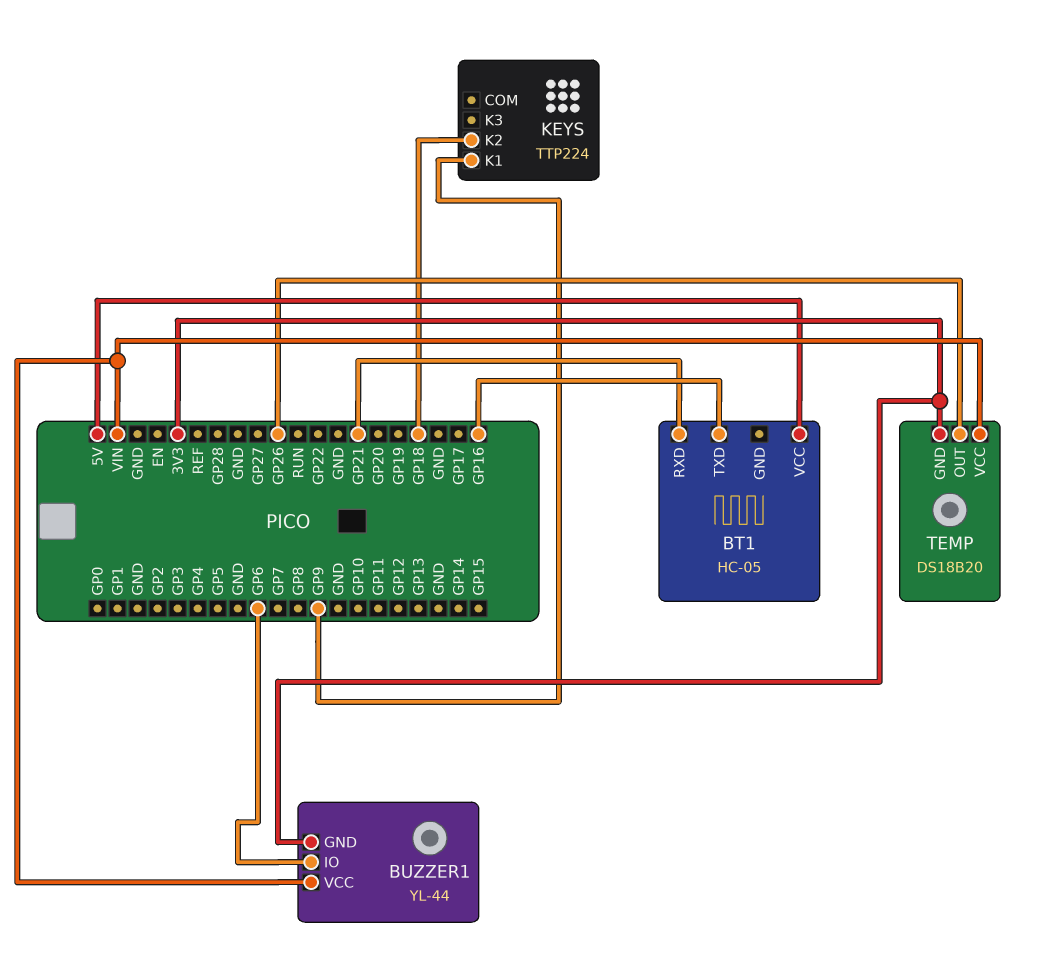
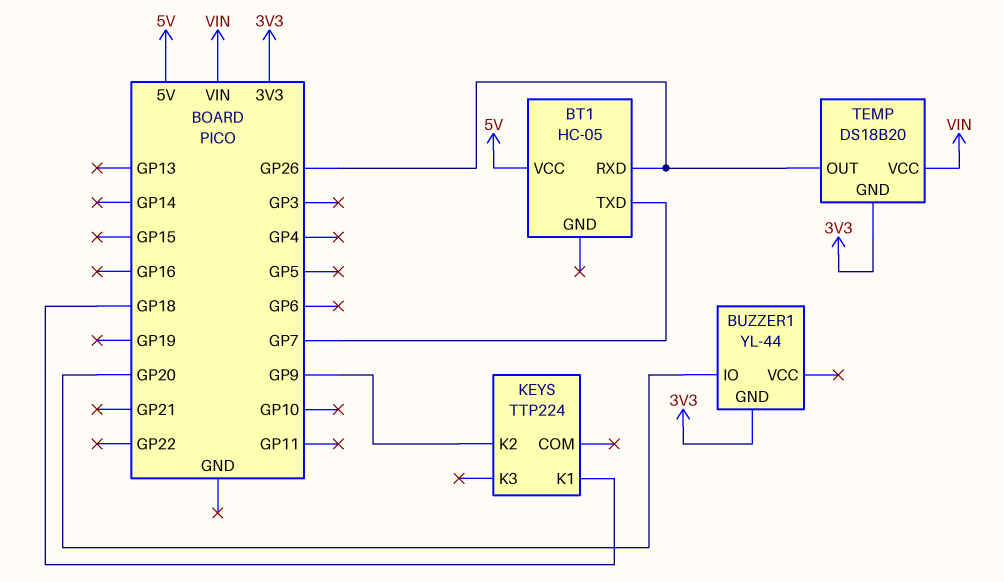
BT1 pin RXD: GP21 -> GP26
BT1 pin TXD: GP16 -> GP7
BUZZER1 pin IO: GP6 -> GP20
BUZZER1 pin VCC: VIN -> none
KEYS pin K1: GP9 -> GP18
KEYS pin K2: GP18 -> GP9

